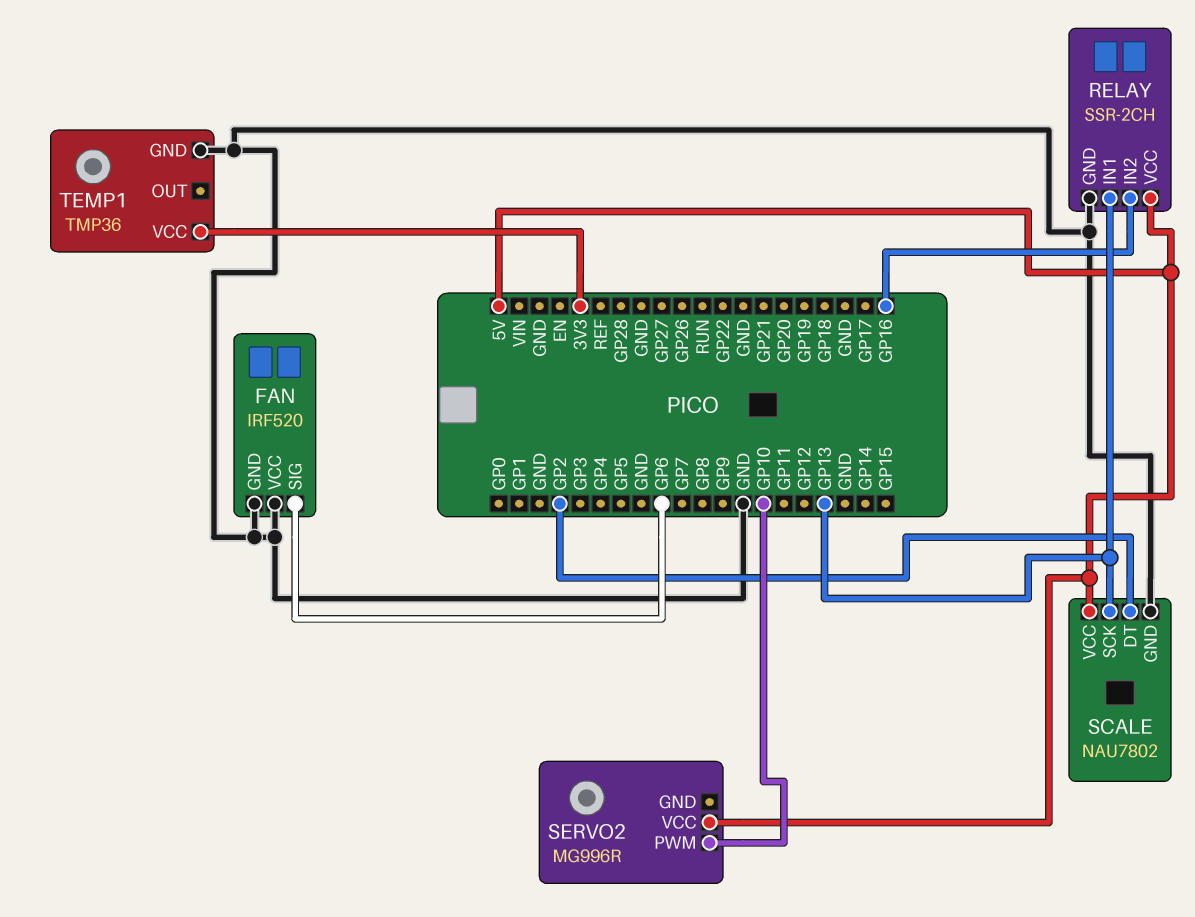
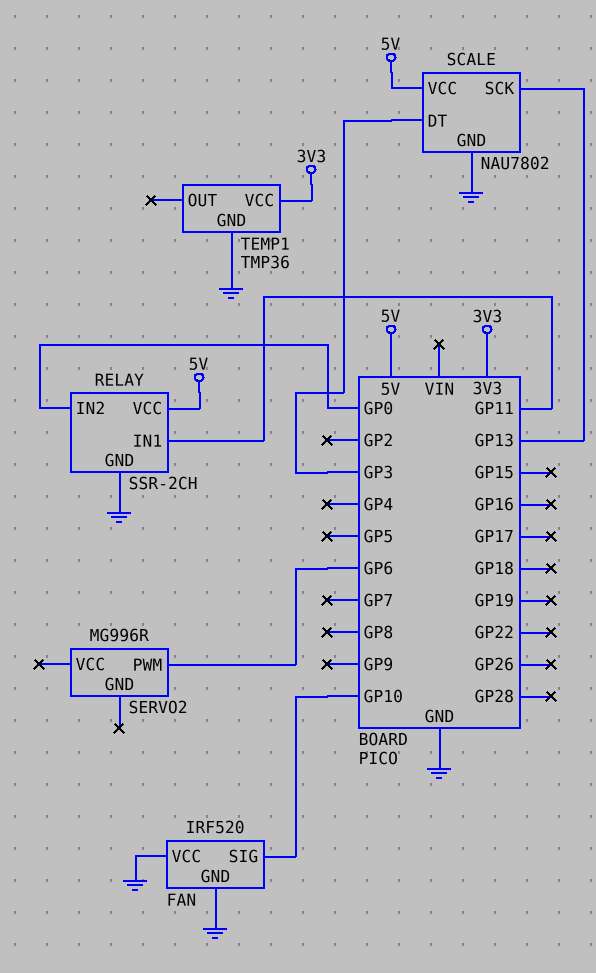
FAN pin SIG: GP6 -> GP10
RELAY pin IN1: GP13 -> GP11
RELAY pin IN2: GP16 -> GP0
SCALE pin DT: GP2 -> GP3
SERVO2 pin PWM: GP10 -> GP6
SERVO2 pin VCC: 5V -> none

